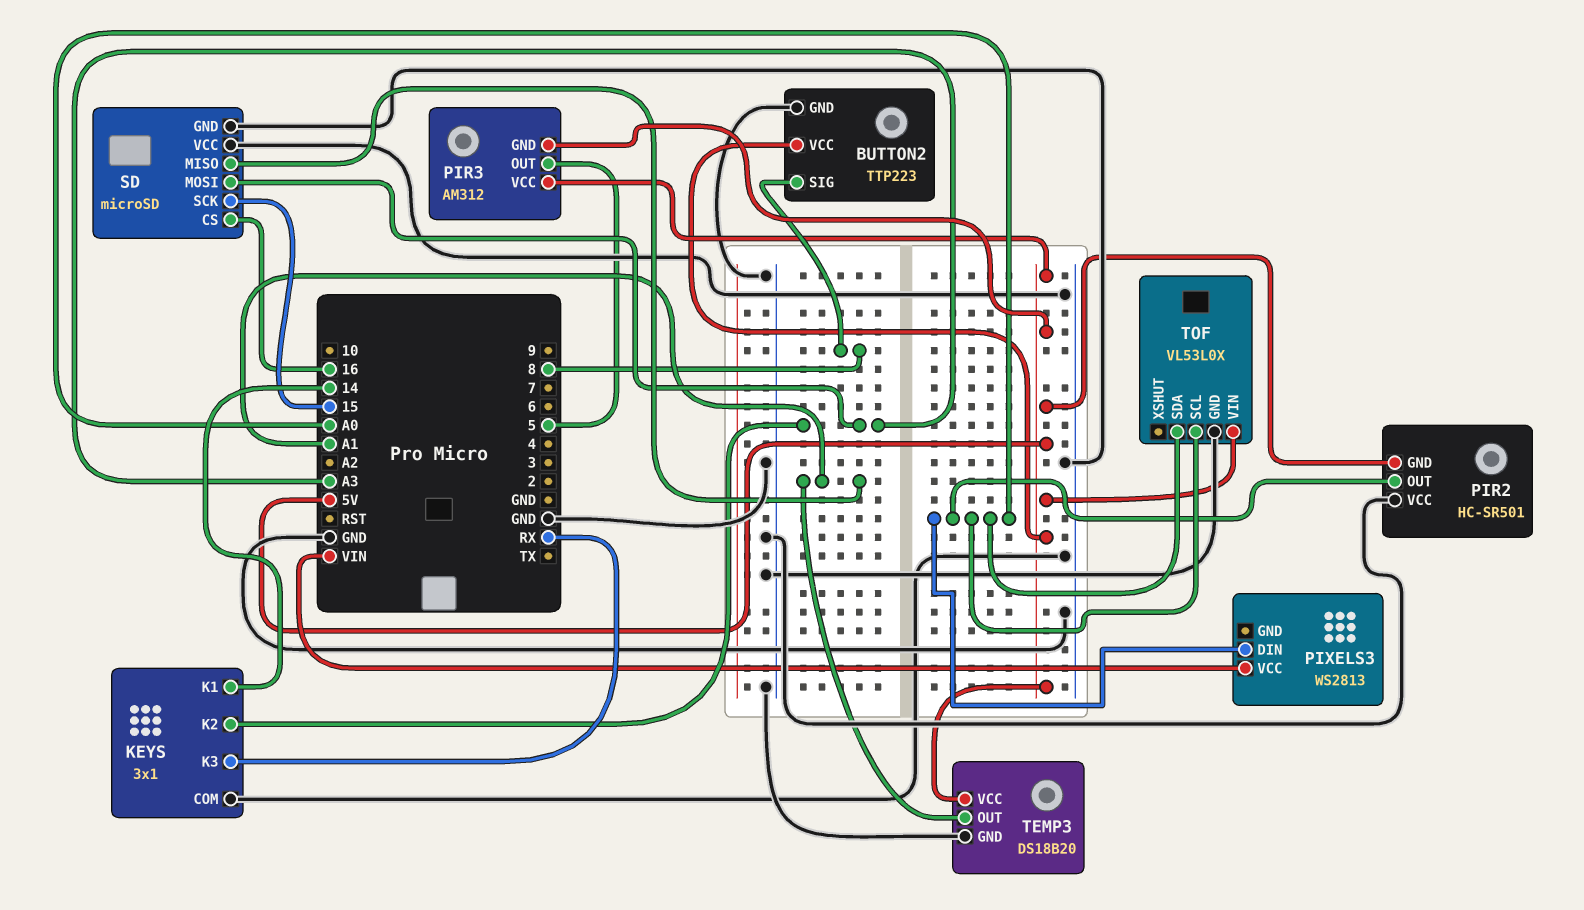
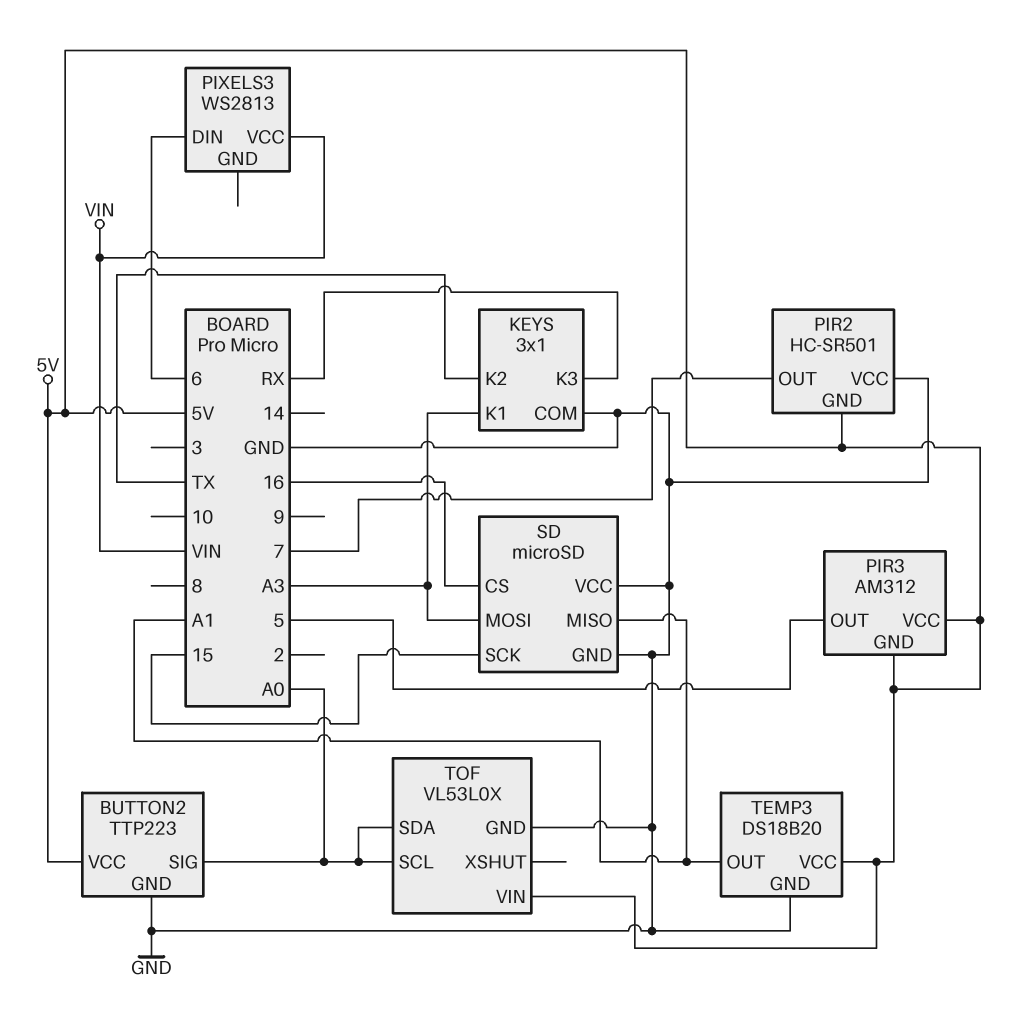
BUTTON2 pin SIG: 8 -> A0
KEYS pin K1: 14 -> A3
KEYS pin K2: A3 -> TX
PIR2 pin OUT: A0 -> 7
PIXELS3 pin DIN: A0 -> 6

